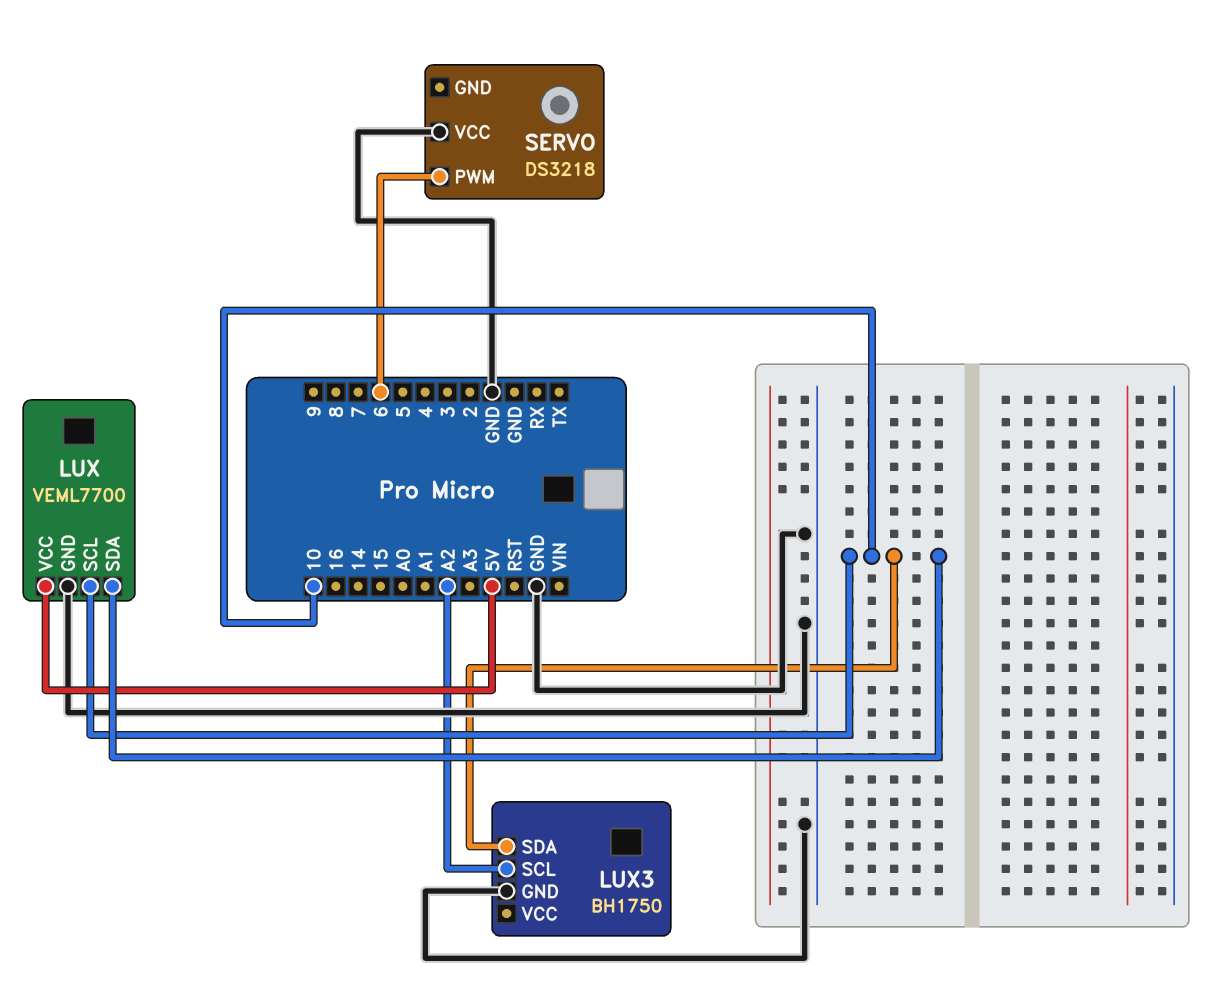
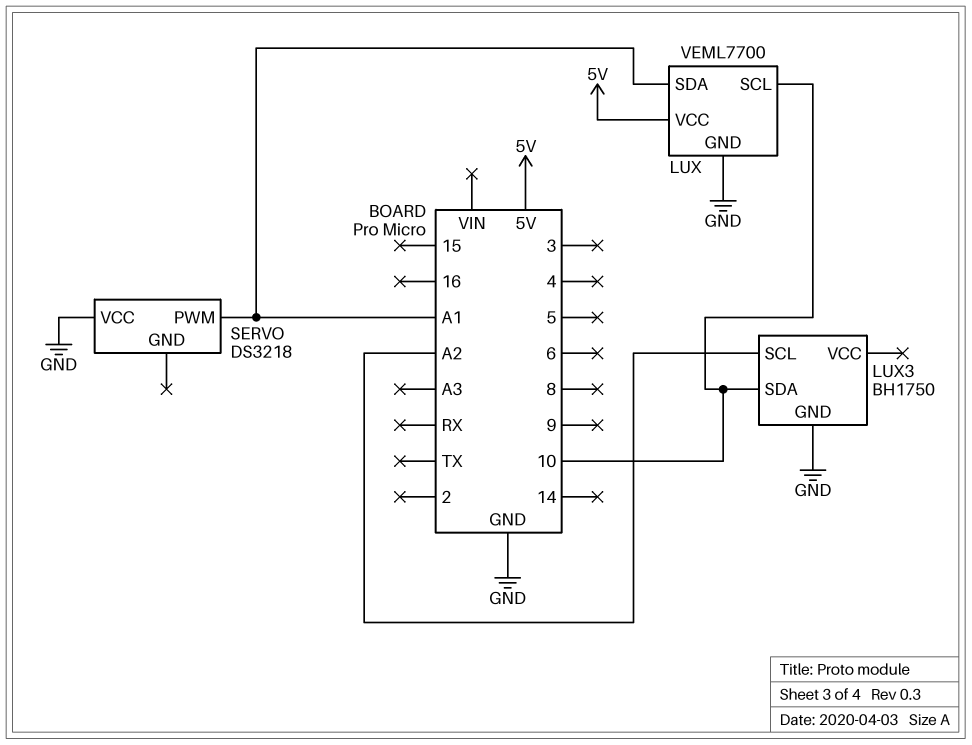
LUX pin SDA: 10 -> A1
SERVO pin PWM: 6 -> A1

